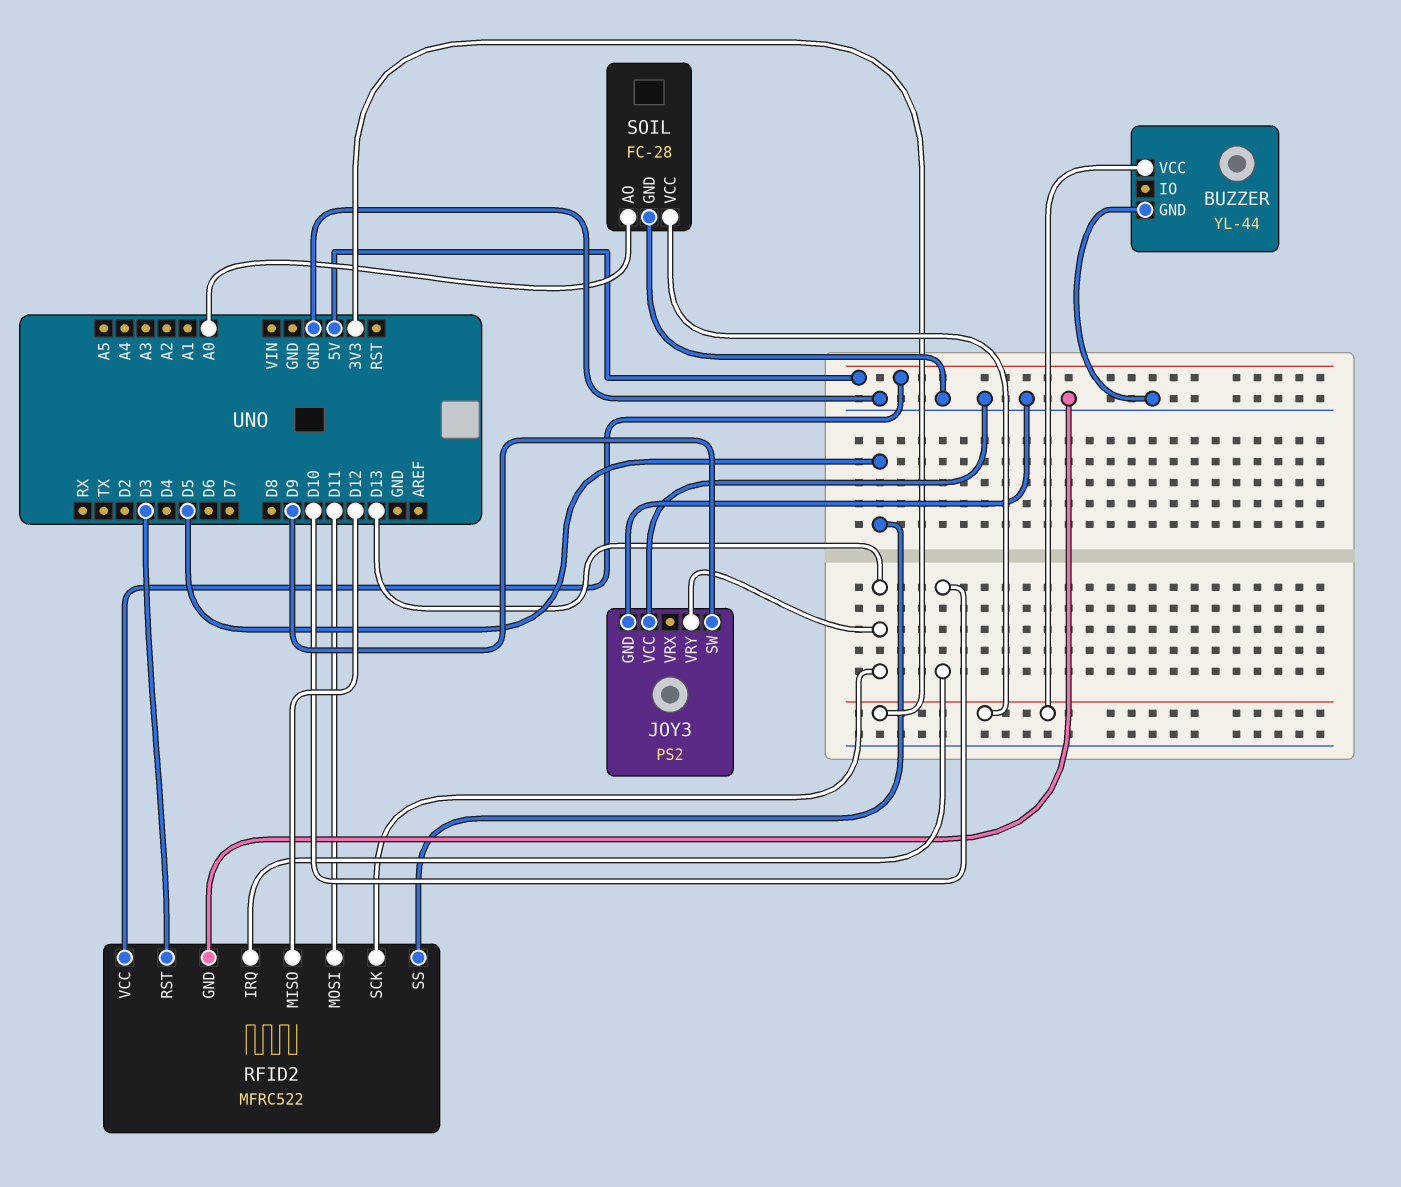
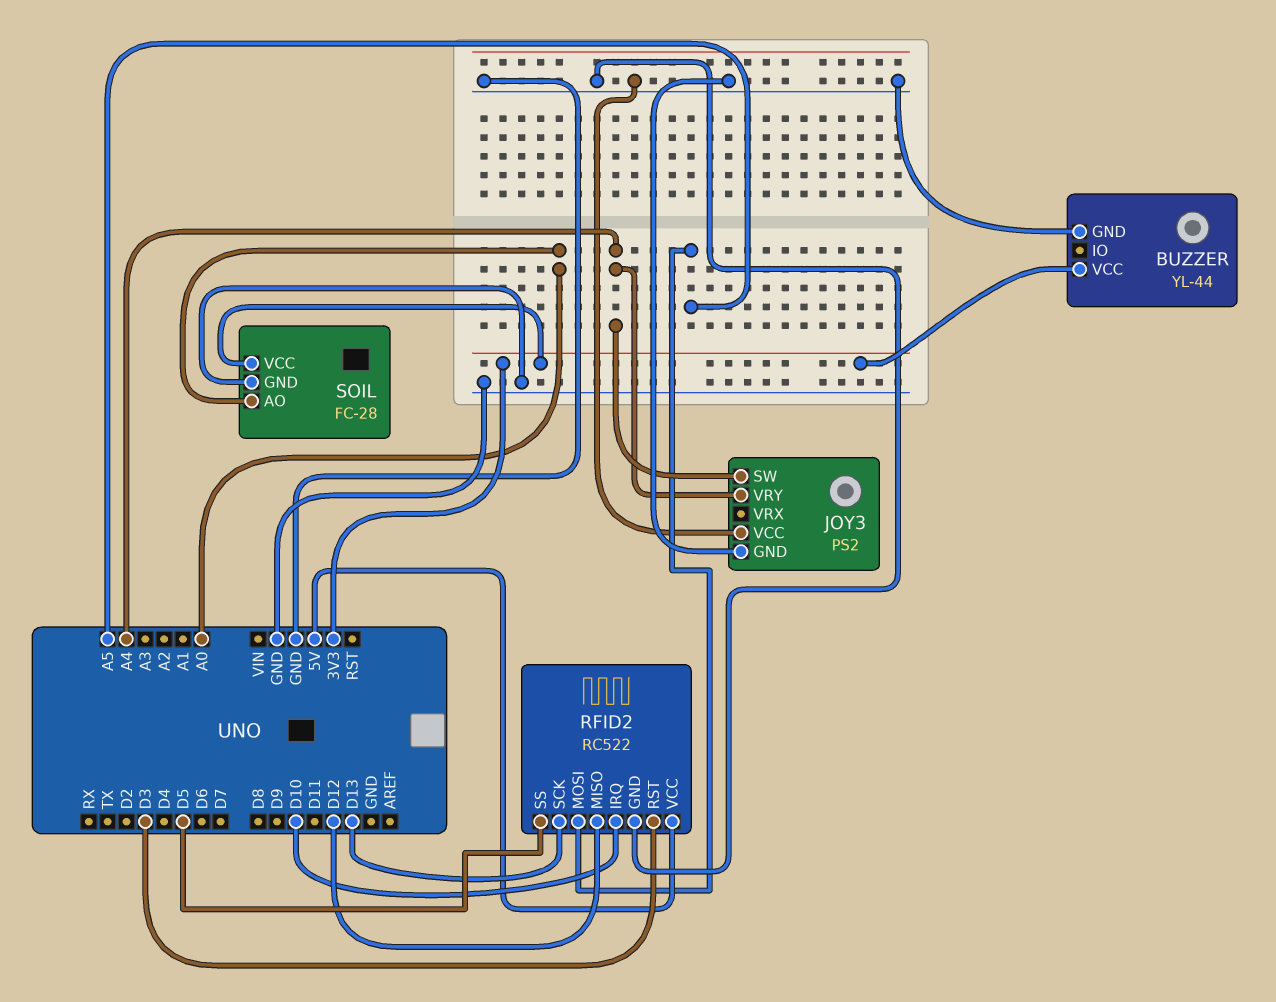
JOY3 pin SW: D9 -> A4
JOY3 pin VRY: D13 -> A4
RFID2: MFRC522 -> RC522
RFID2 pin MOSI: D11 -> A5

